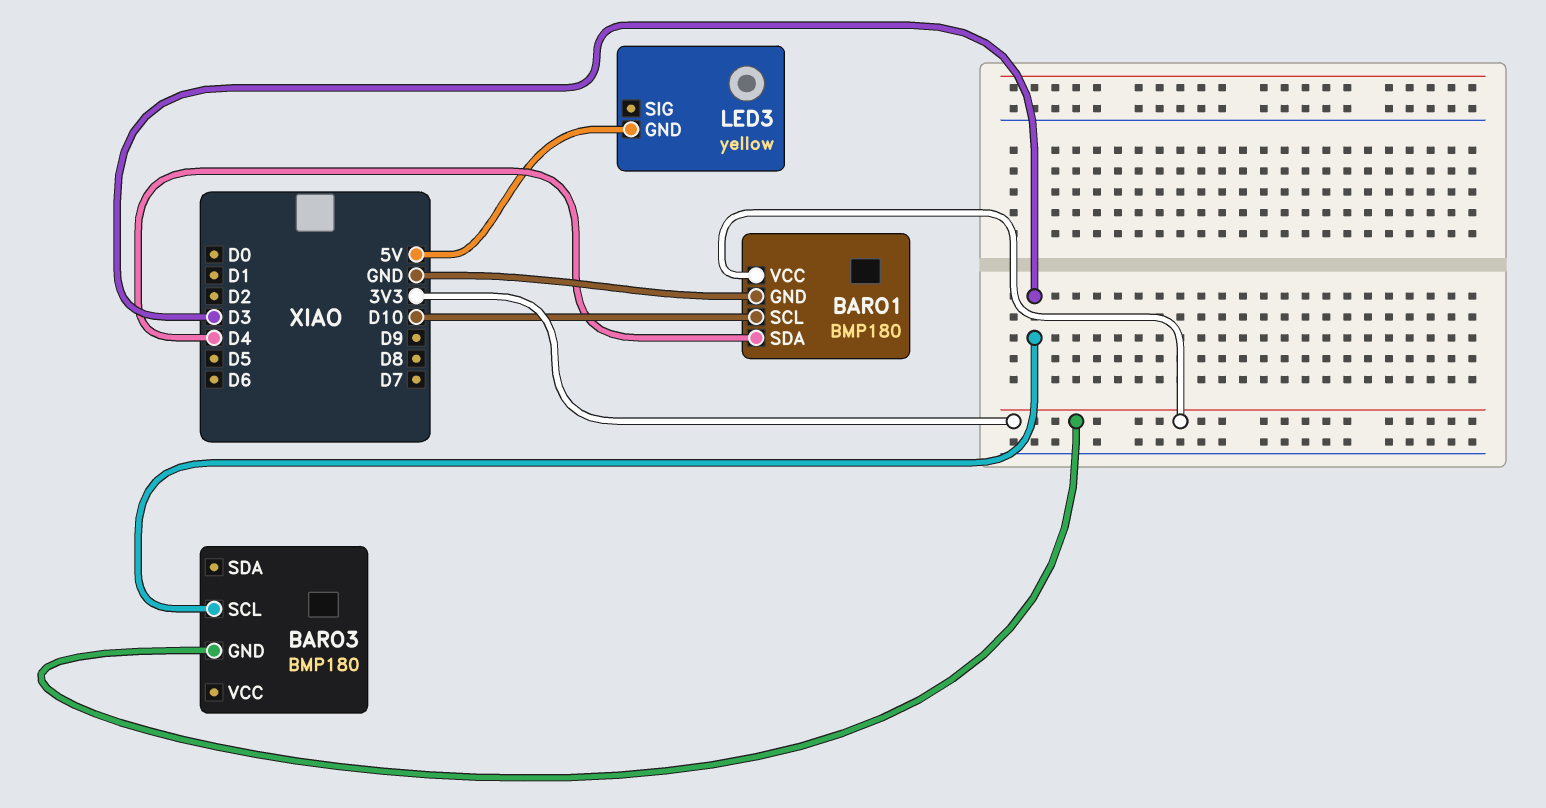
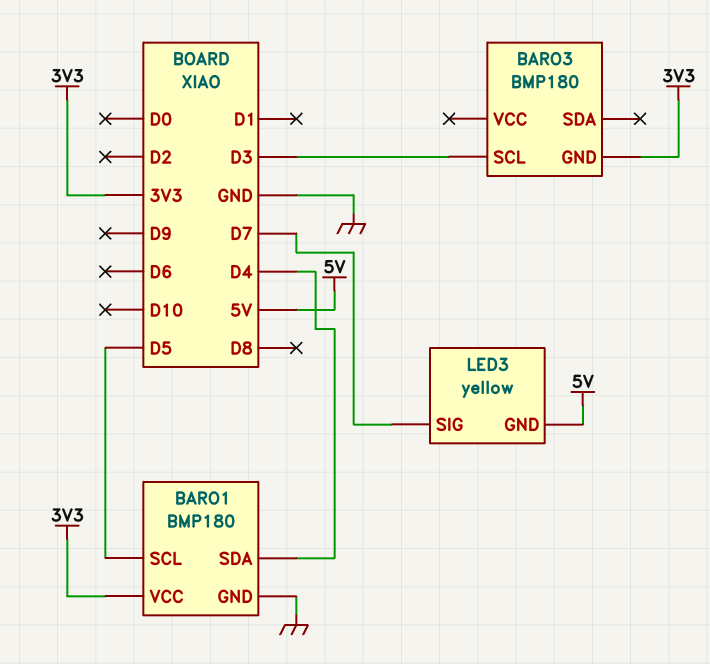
BARO1 pin SCL: D10 -> D5
LED3 pin SIG: none -> D7

